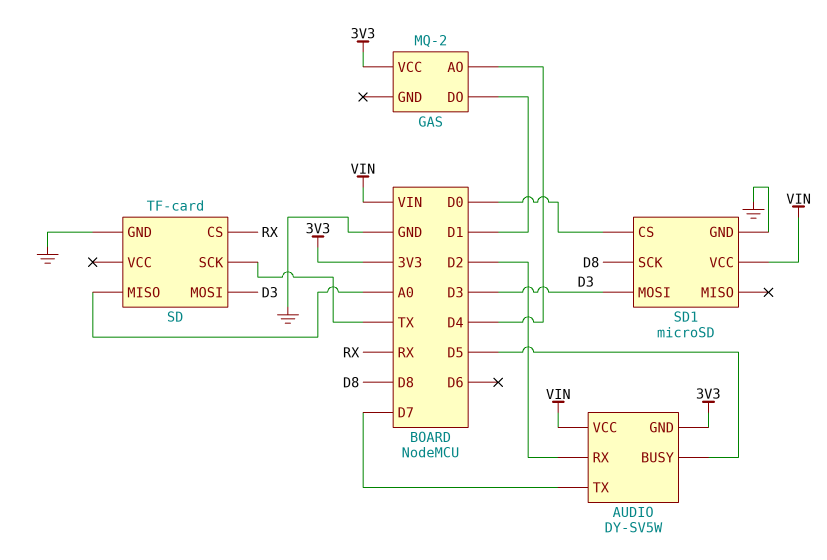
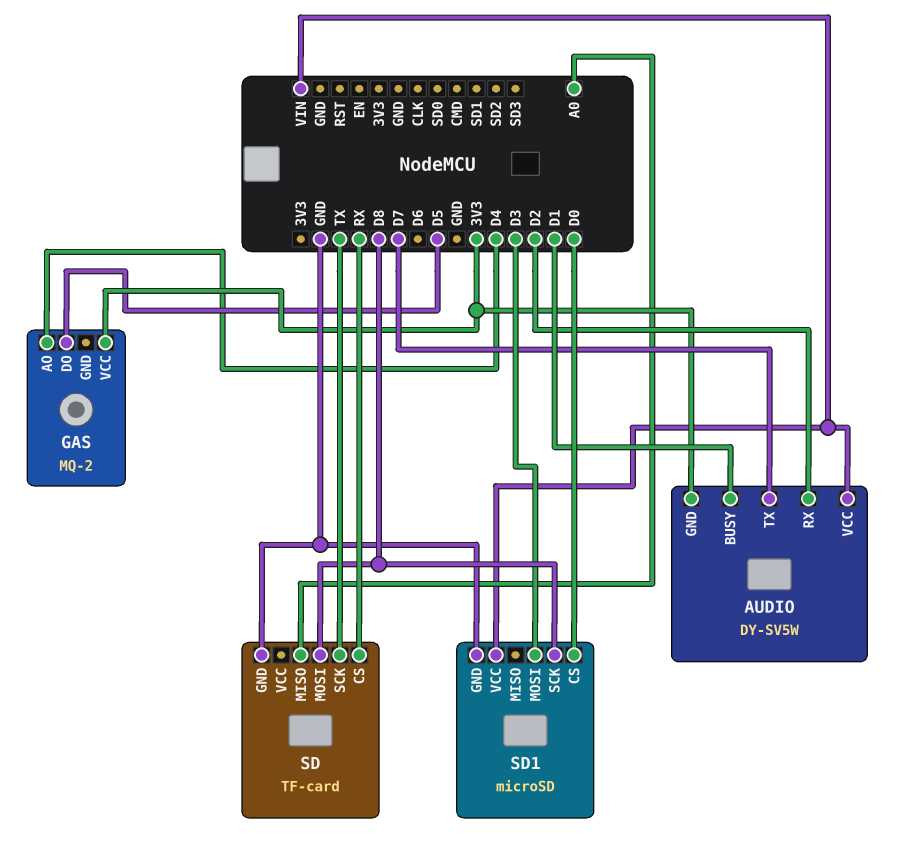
AUDIO pin BUSY: D5 -> D1
GAS pin DO: D1 -> D5
SD pin MOSI: D3 -> D8

